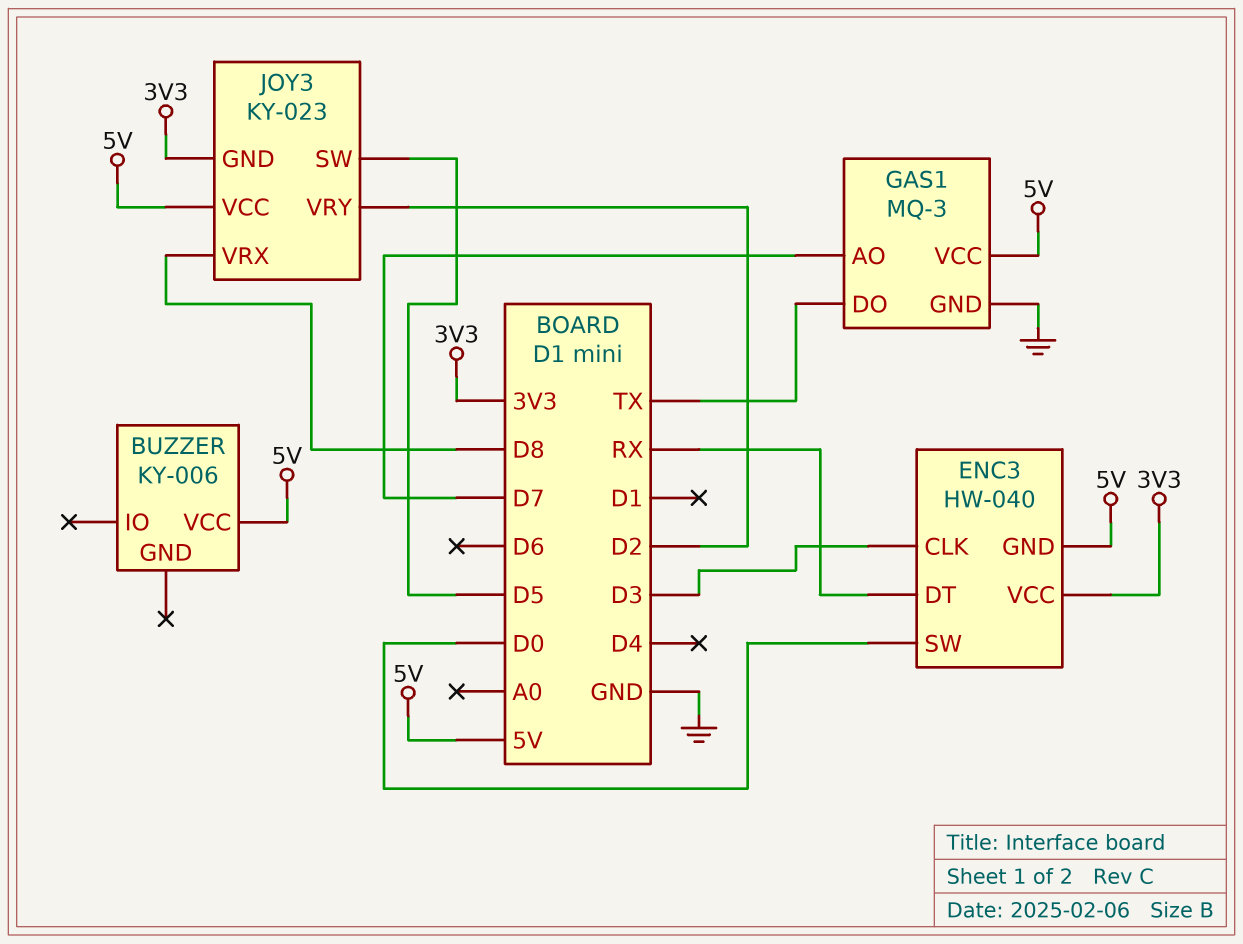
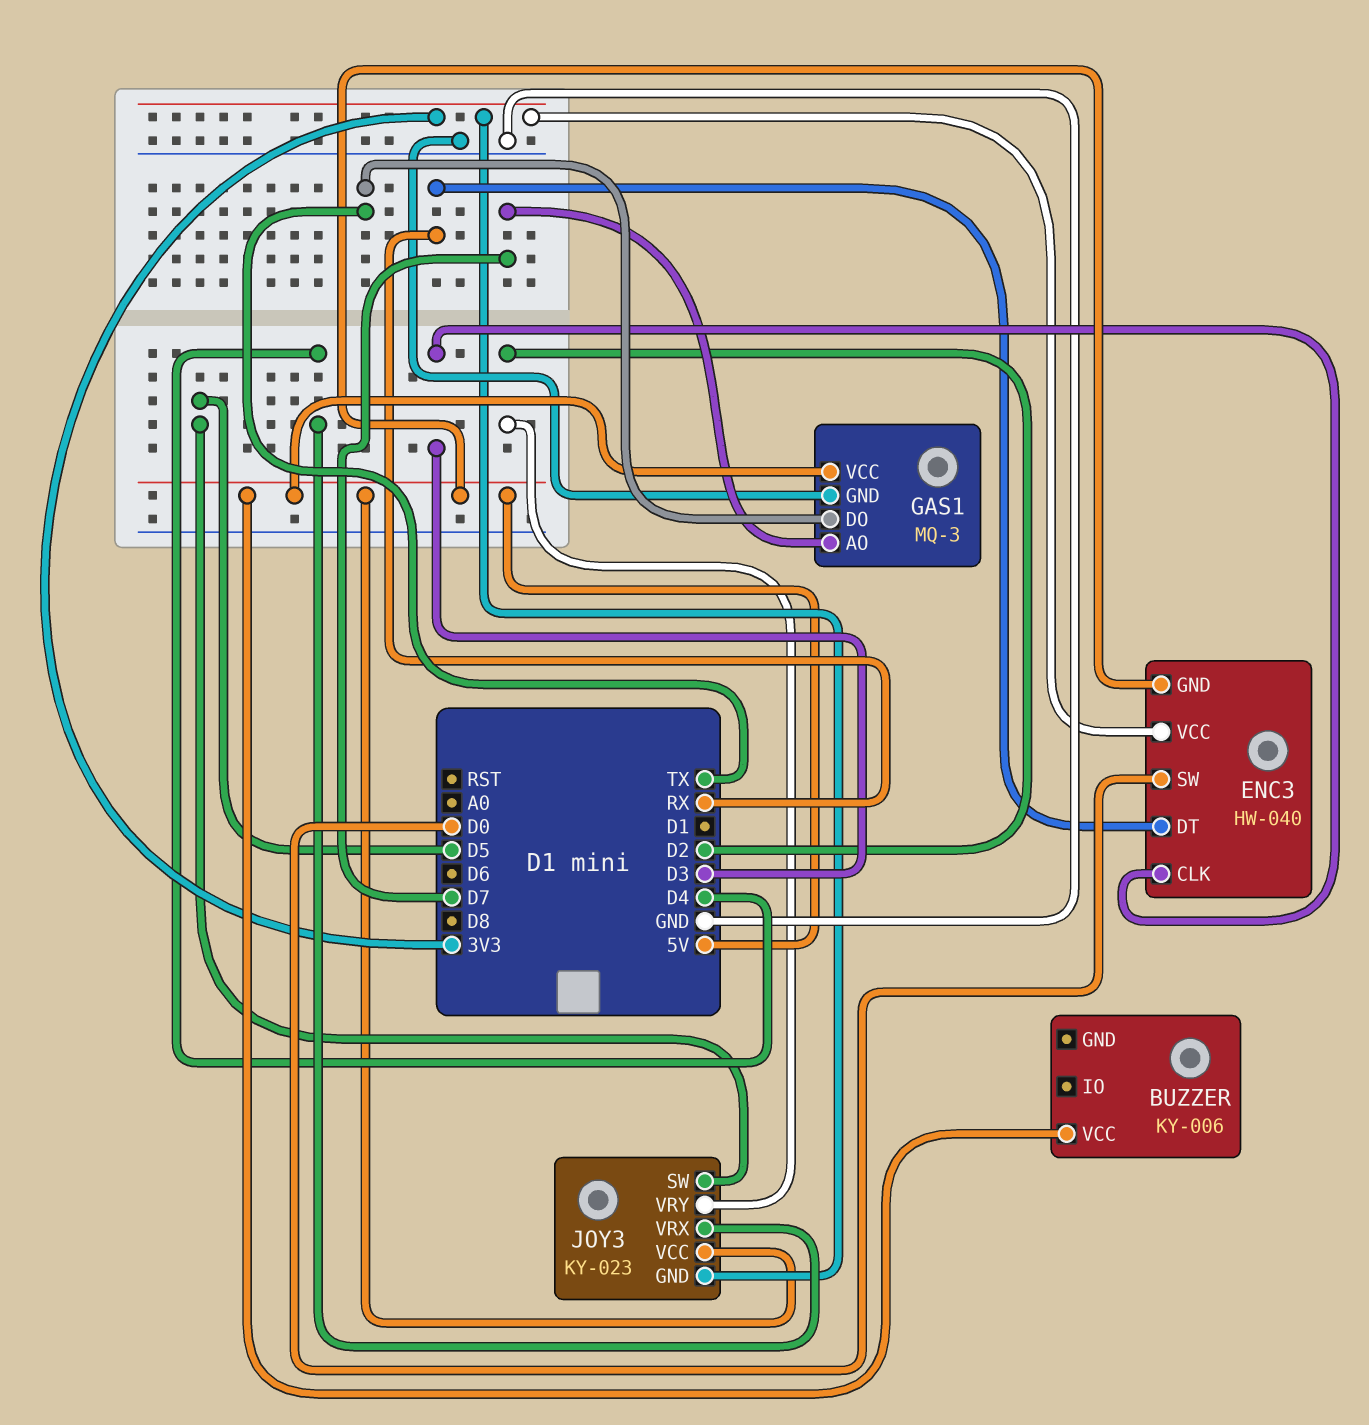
JOY3 pin VRX: D8 -> D4

